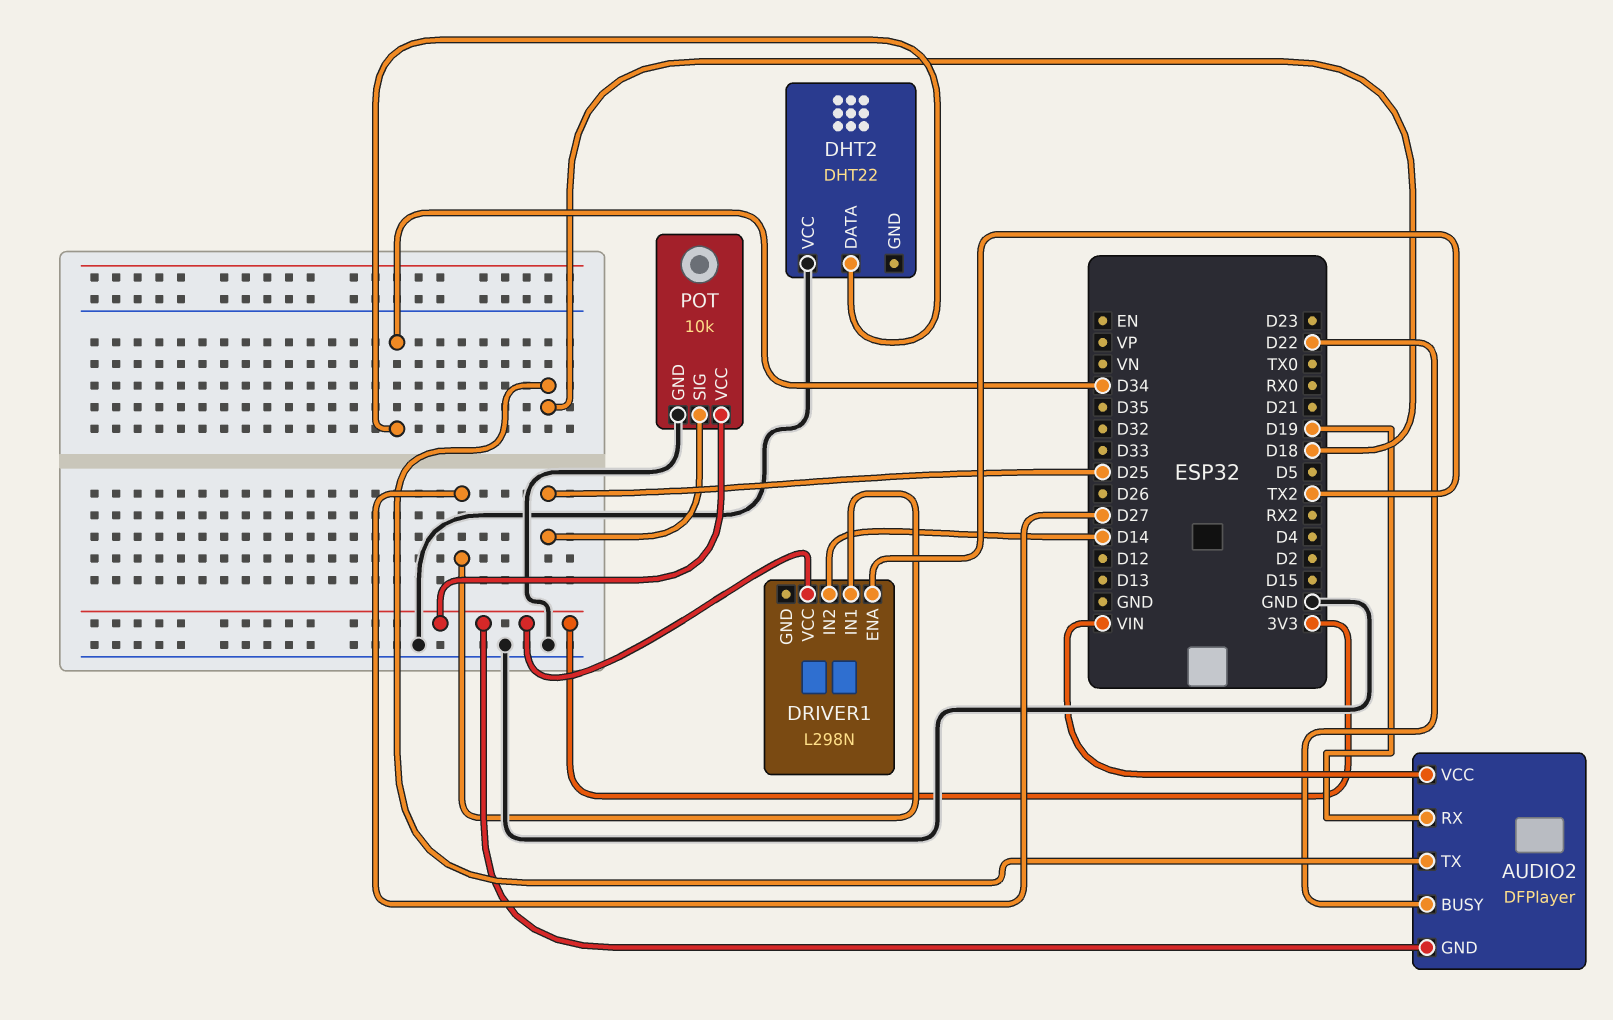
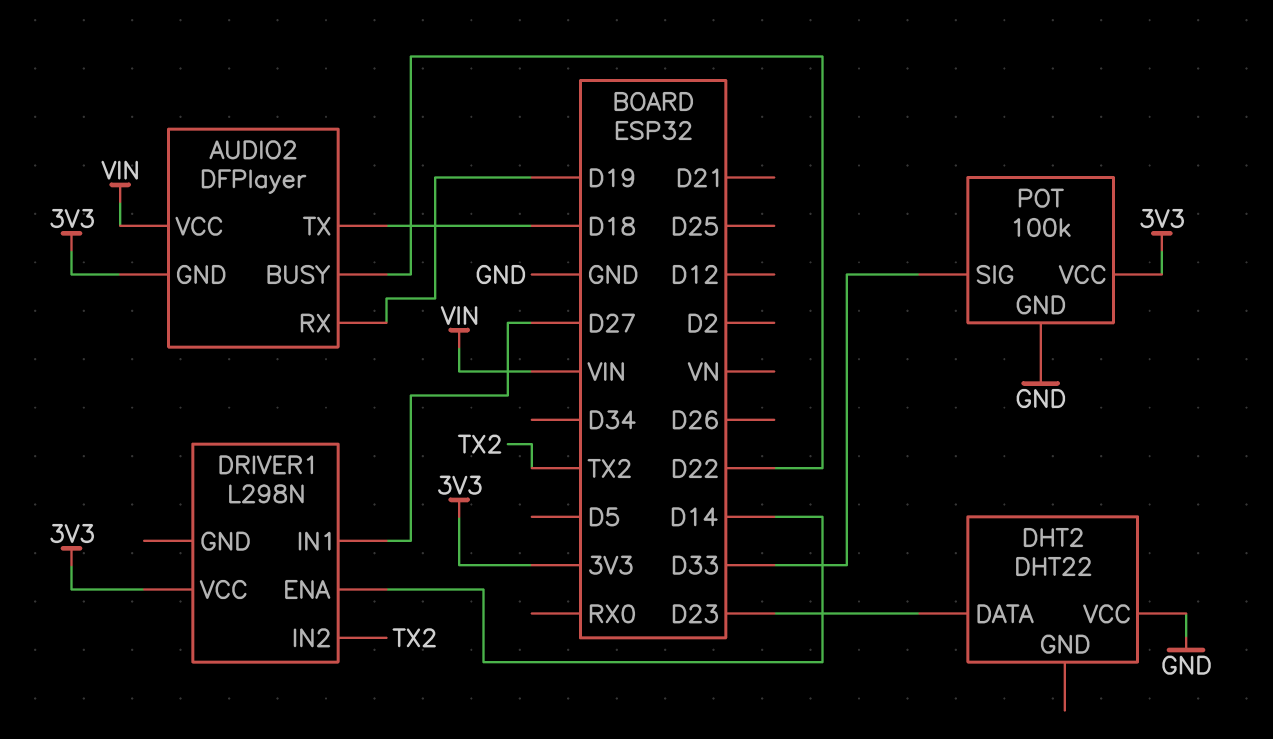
DHT2 pin DATA: D34 -> D23
DRIVER1 pin ENA: TX2 -> D14
DRIVER1 pin IN2: D14 -> TX2
POT: 10k -> 100k
POT pin SIG: D25 -> D33

